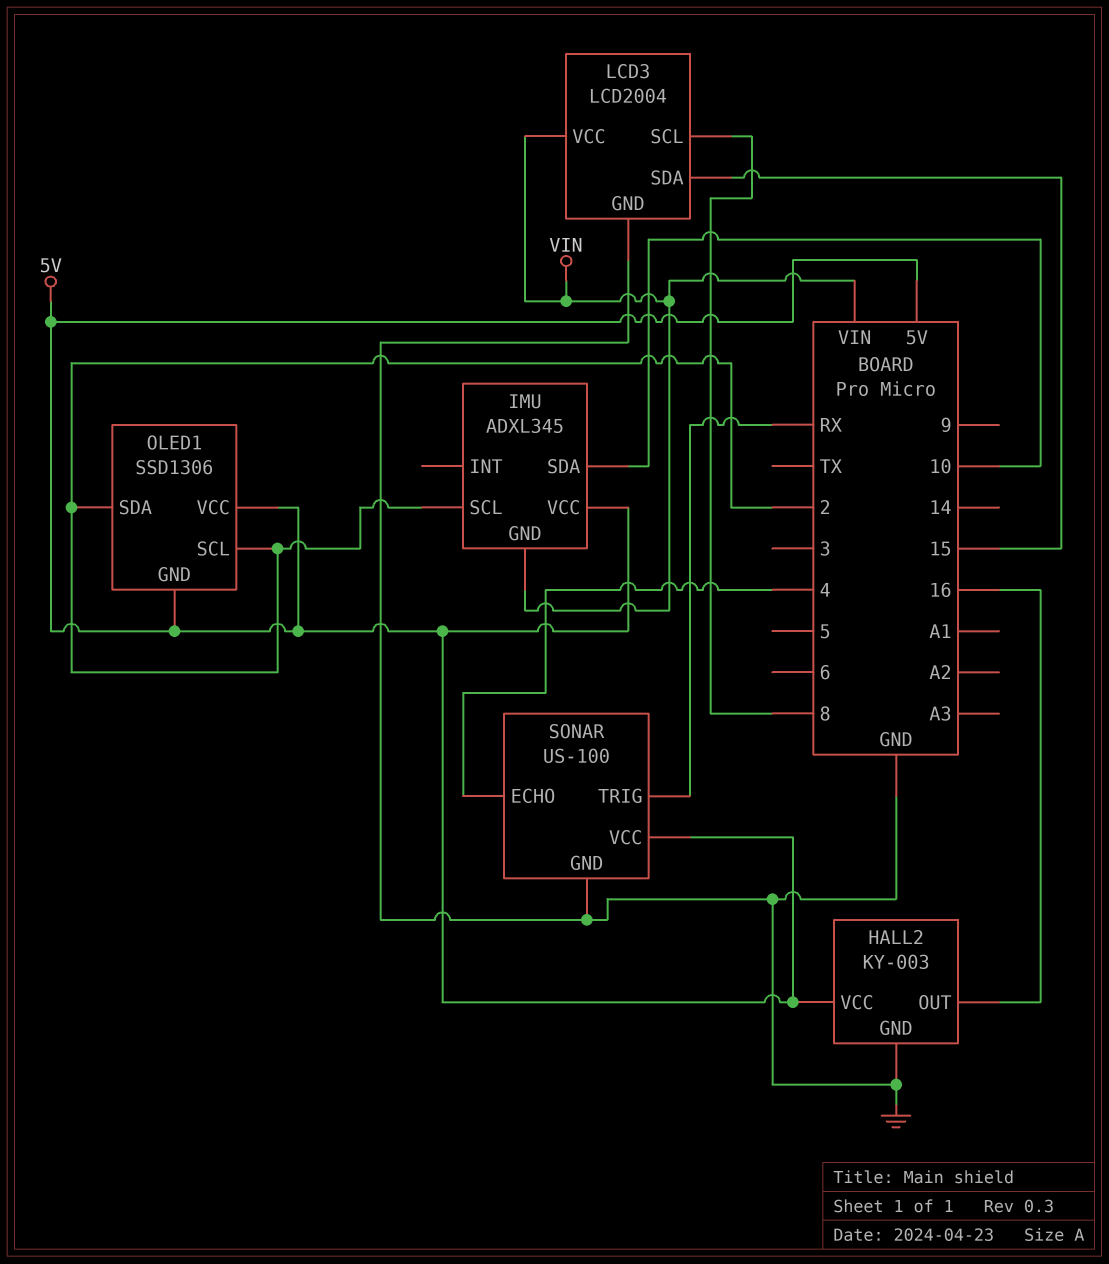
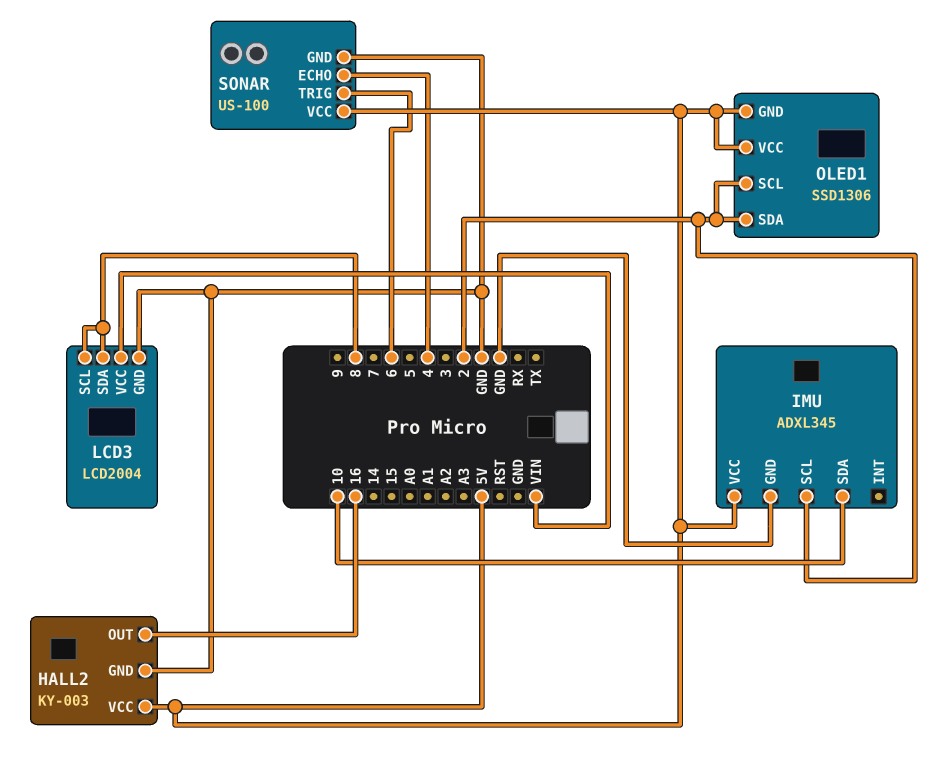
IMU pin GND: VIN -> GND
LCD3 pin SDA: 15 -> 8
SONAR pin TRIG: RX -> 6

